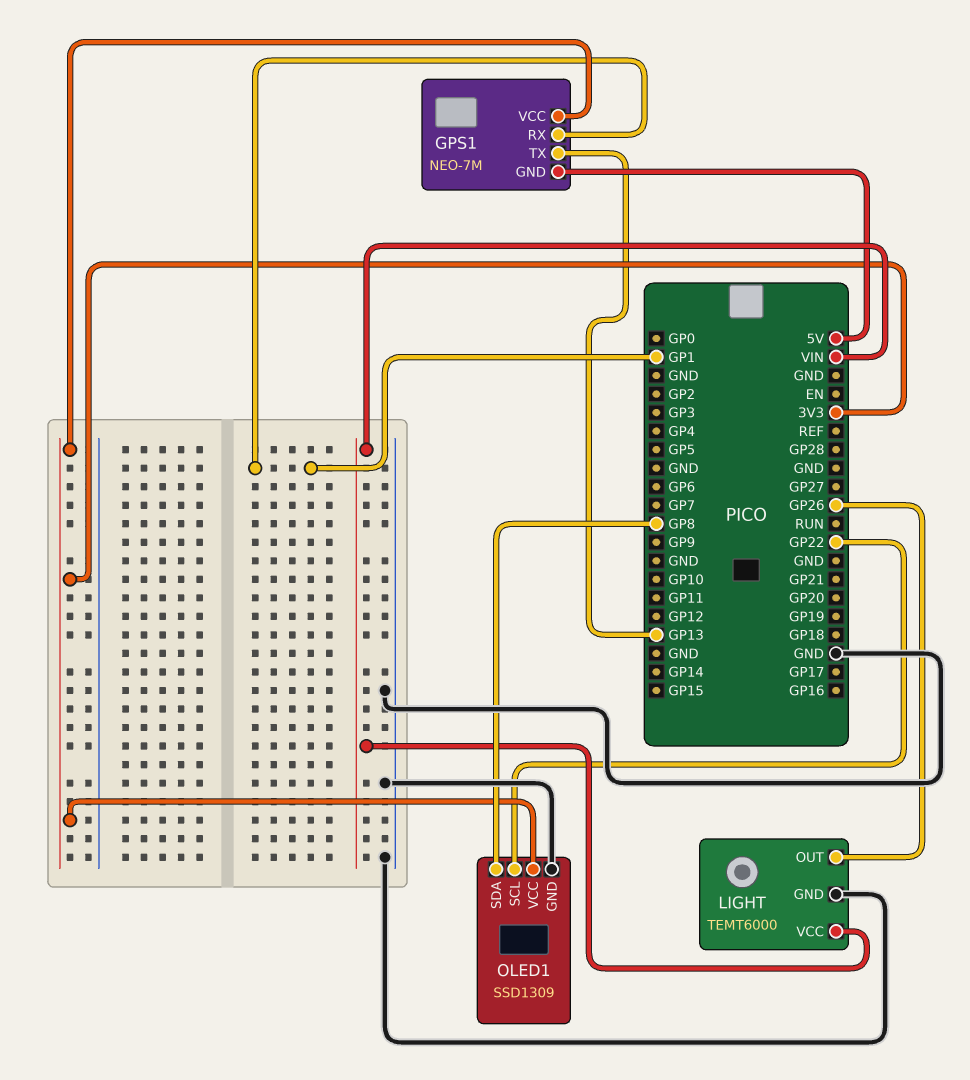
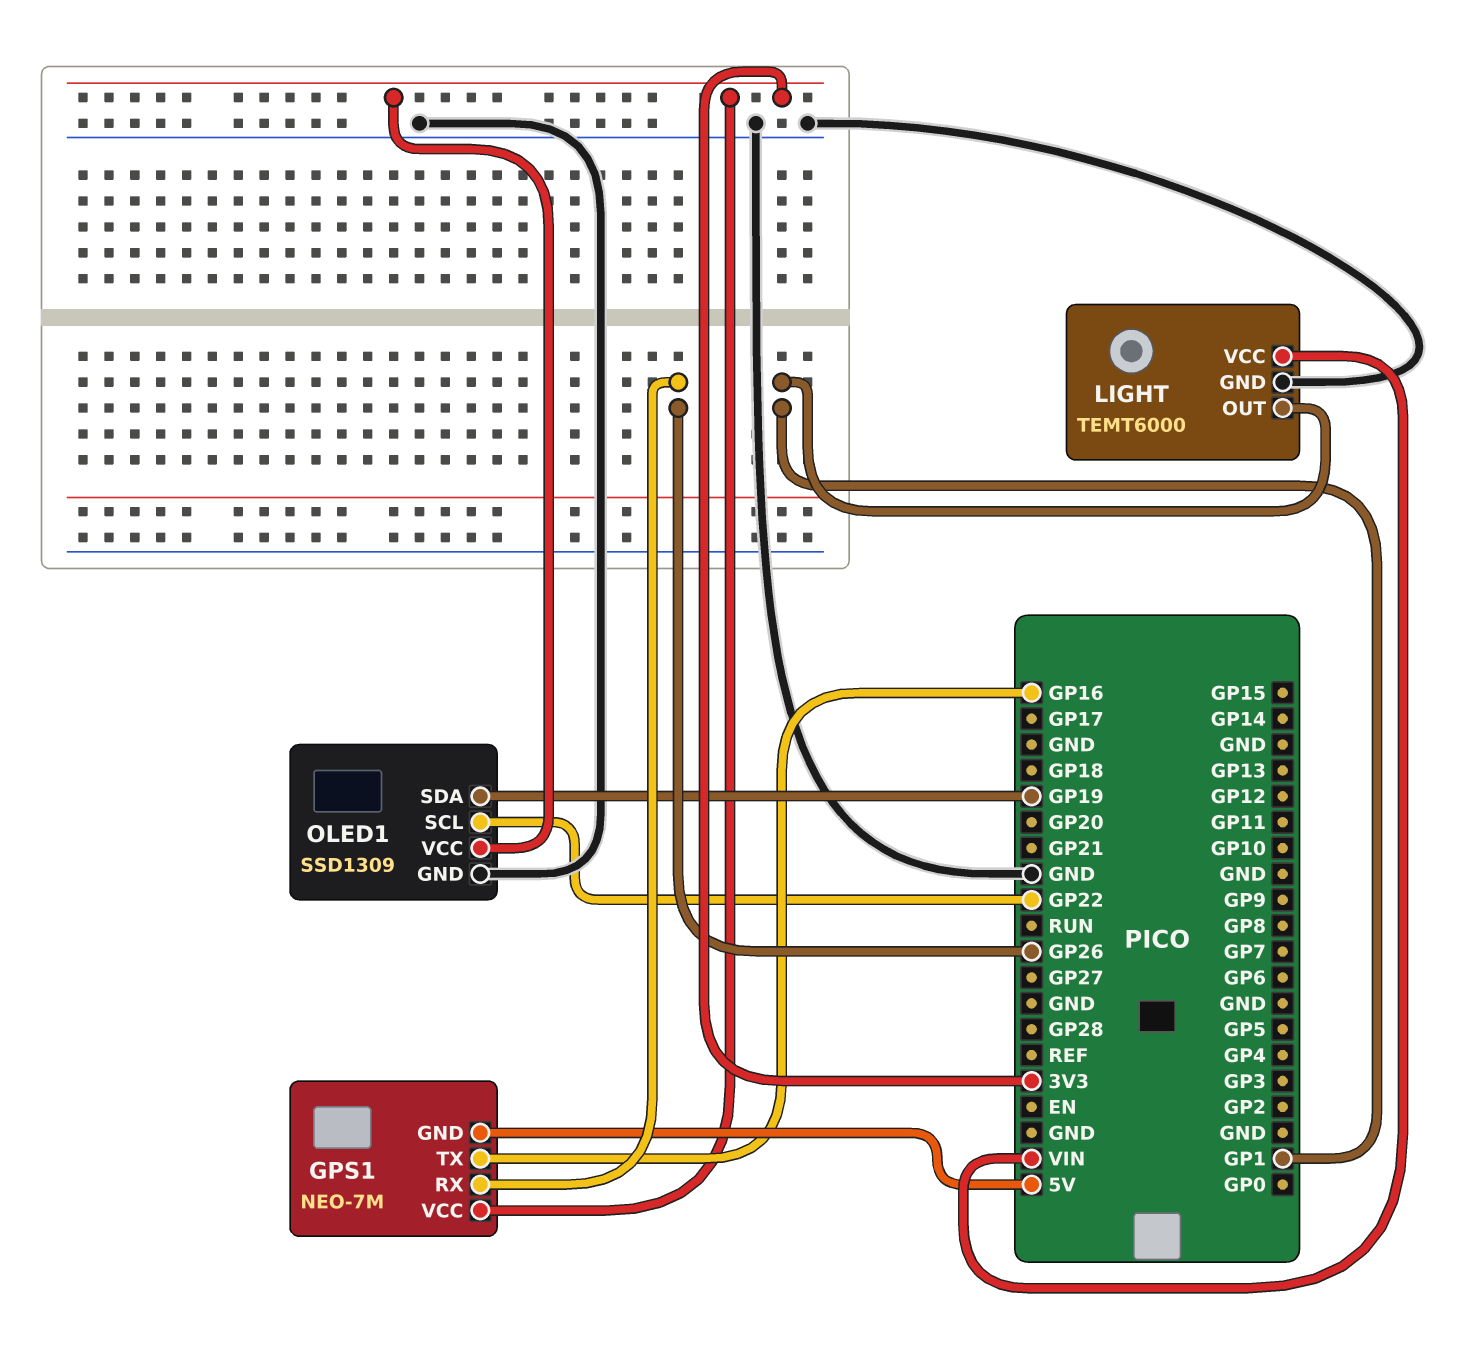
GPS1 pin RX: GP1 -> GP26
GPS1 pin TX: GP13 -> GP16
LIGHT pin OUT: GP26 -> GP1
OLED1 pin SDA: GP8 -> GP19

